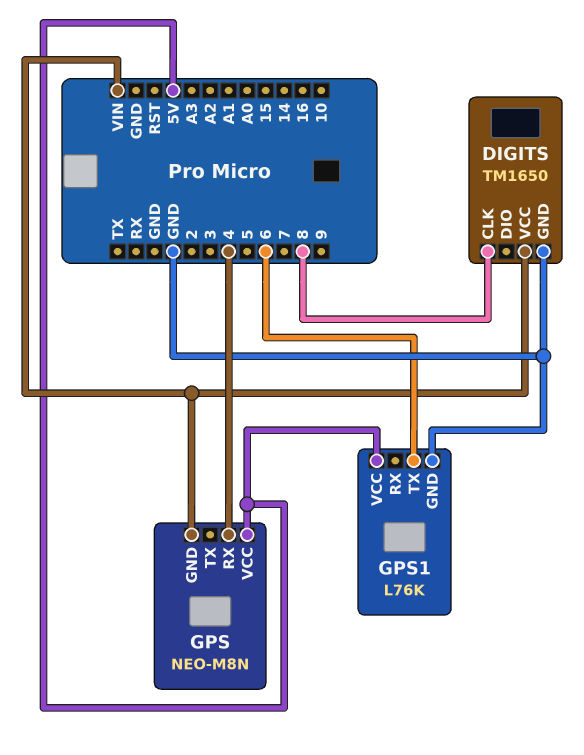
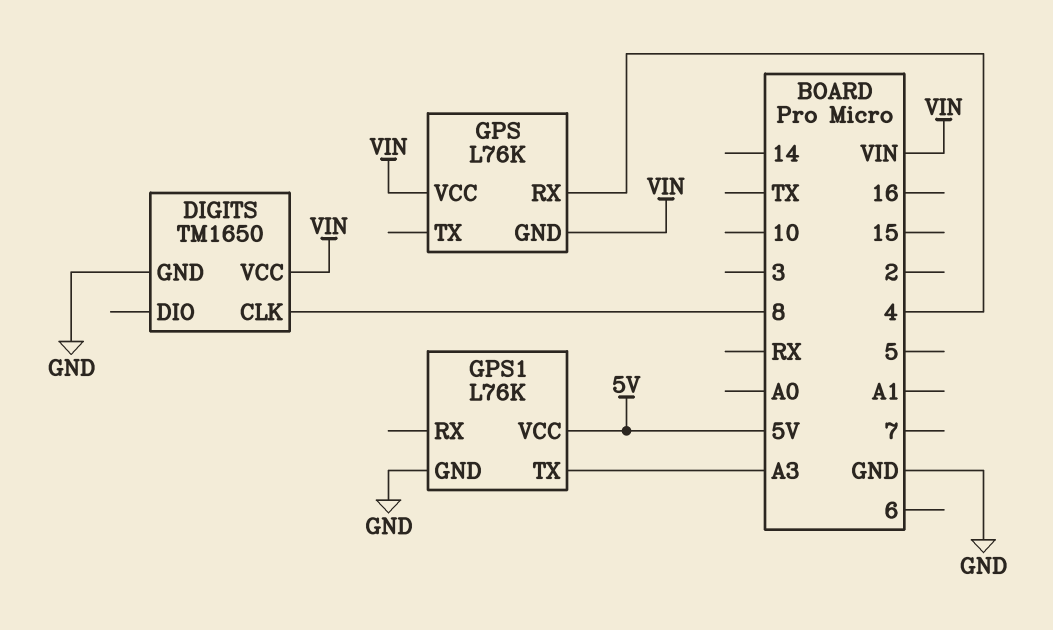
GPS: NEO-M8N -> L76K
GPS pin VCC: 5V -> VIN
GPS1 pin TX: 6 -> A3

